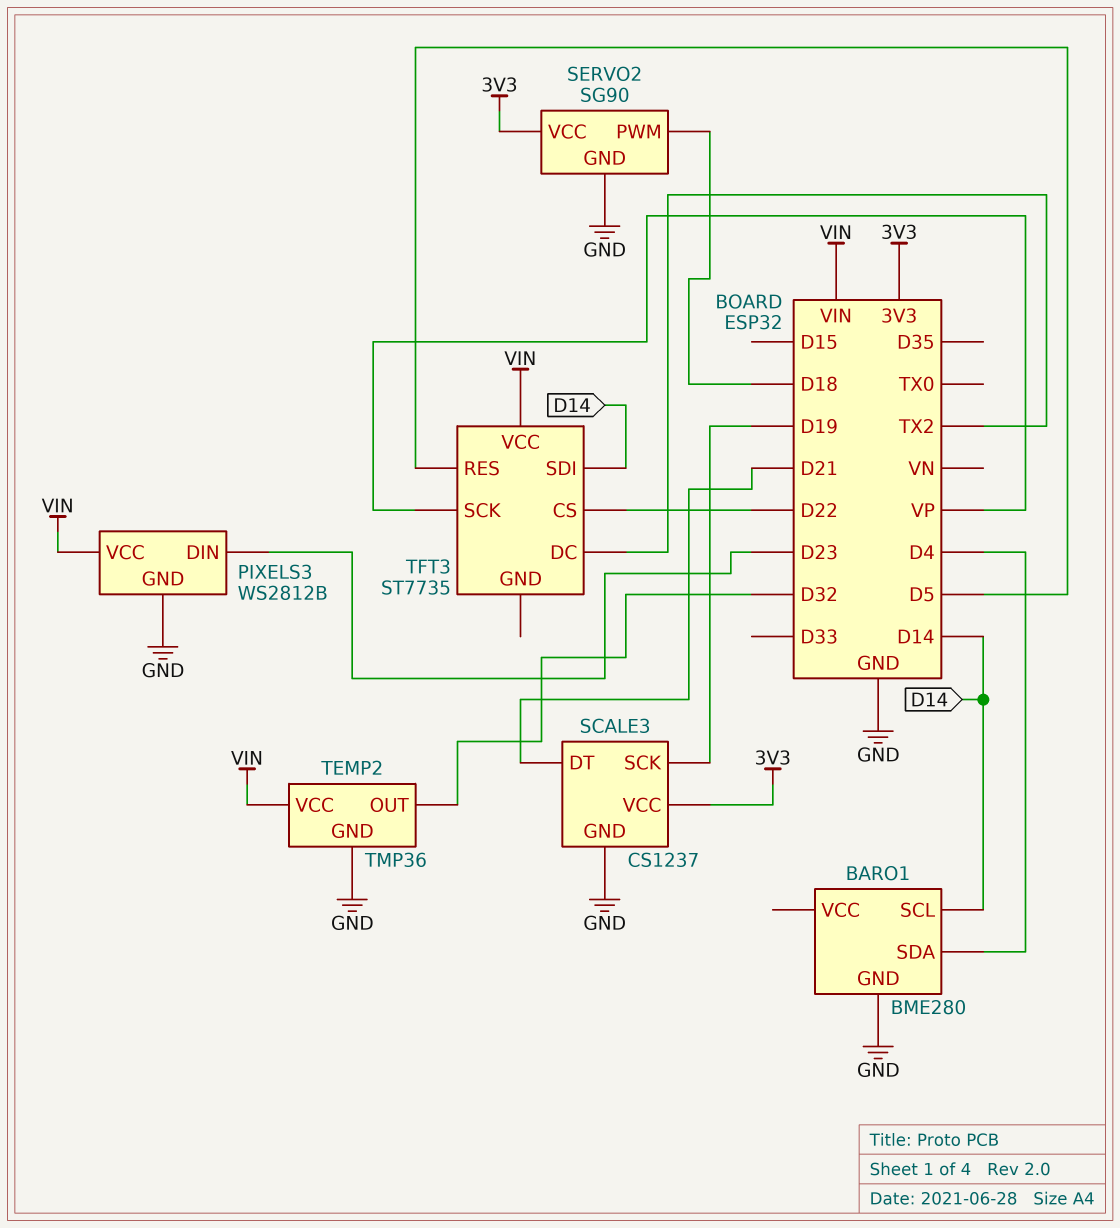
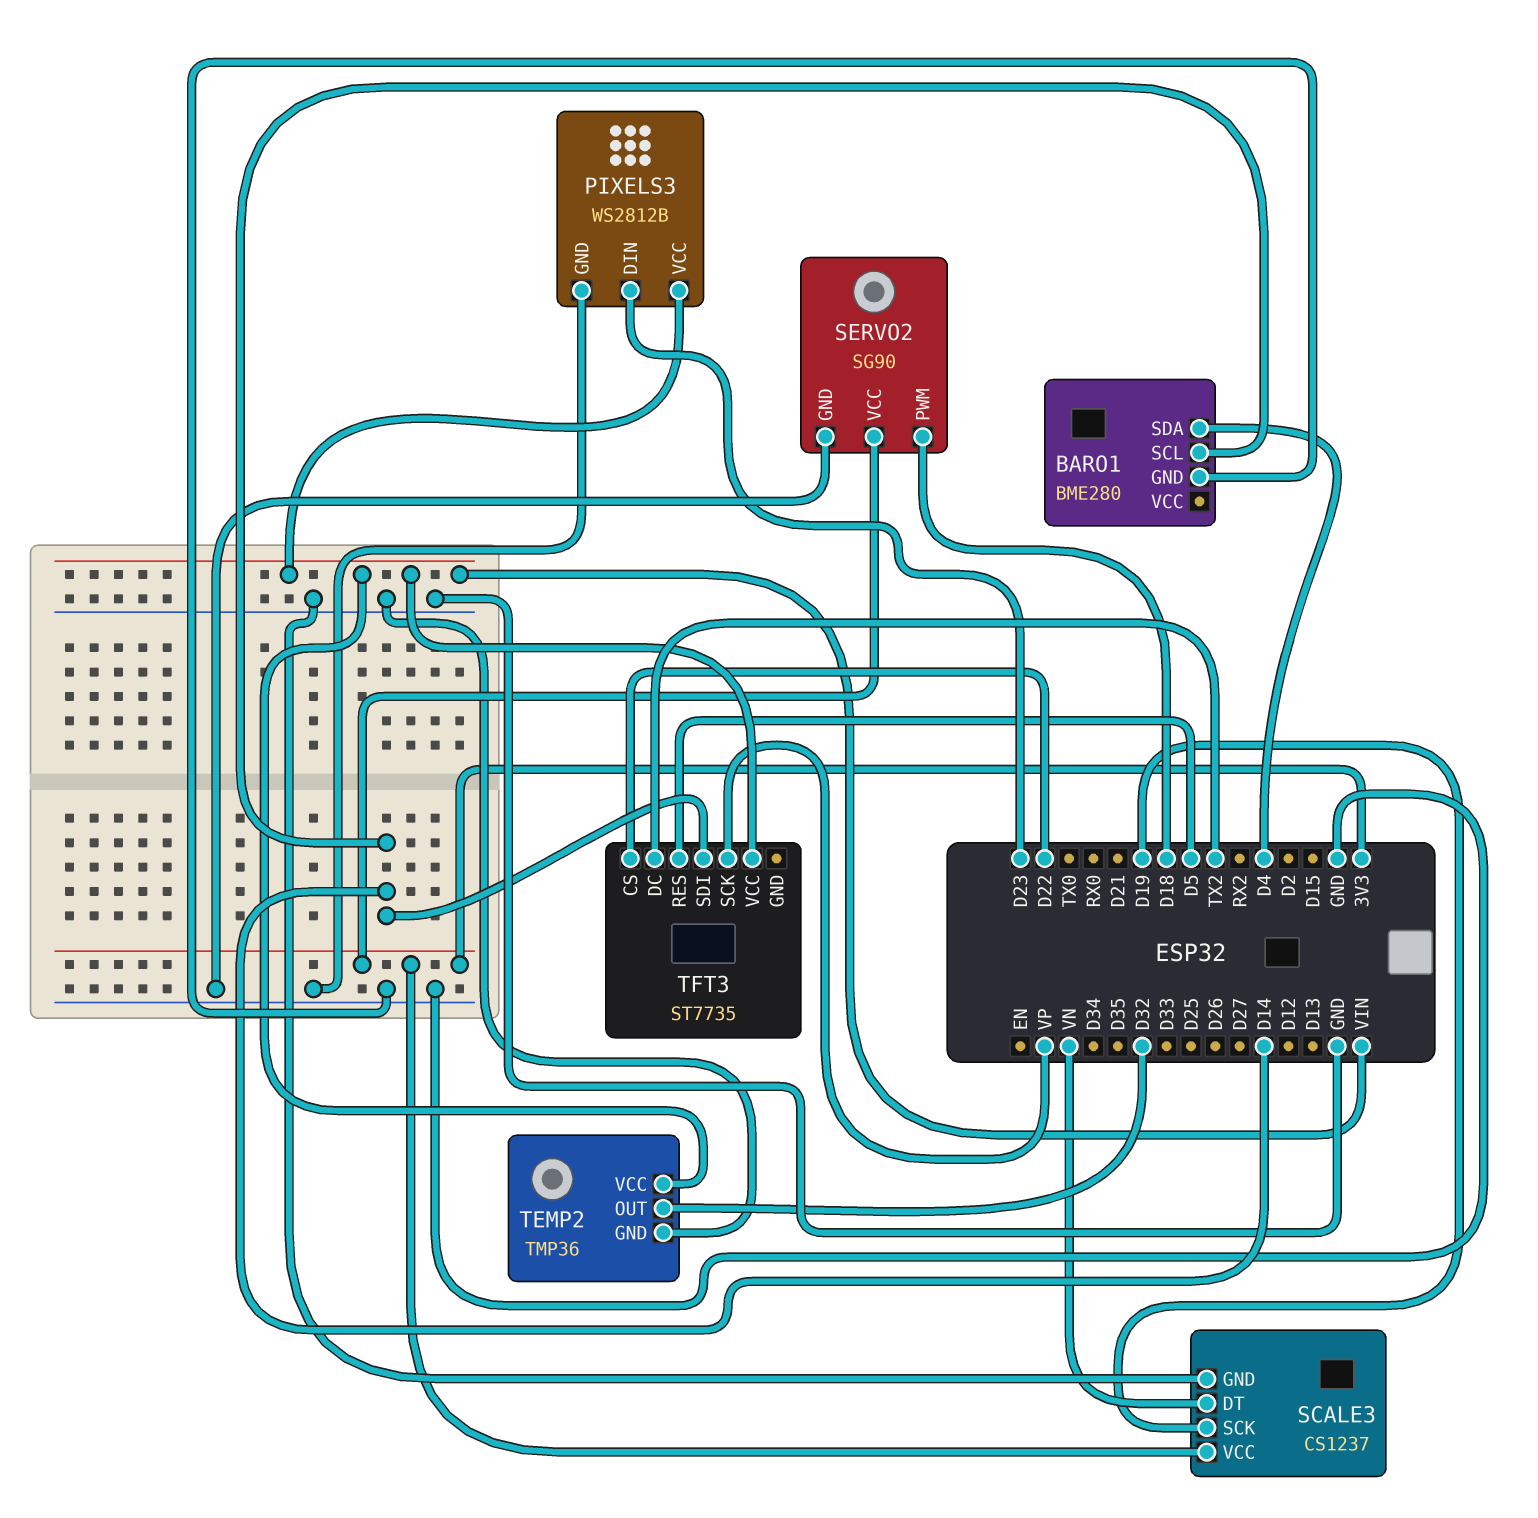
SCALE3 pin DT: D21 -> VN

